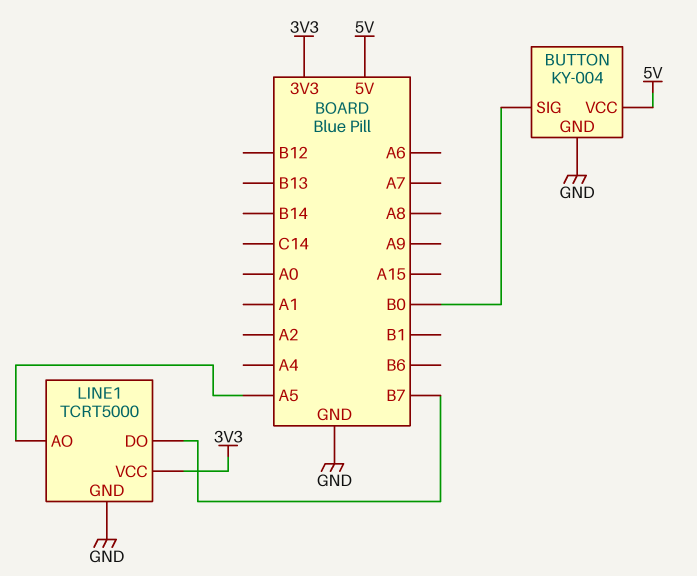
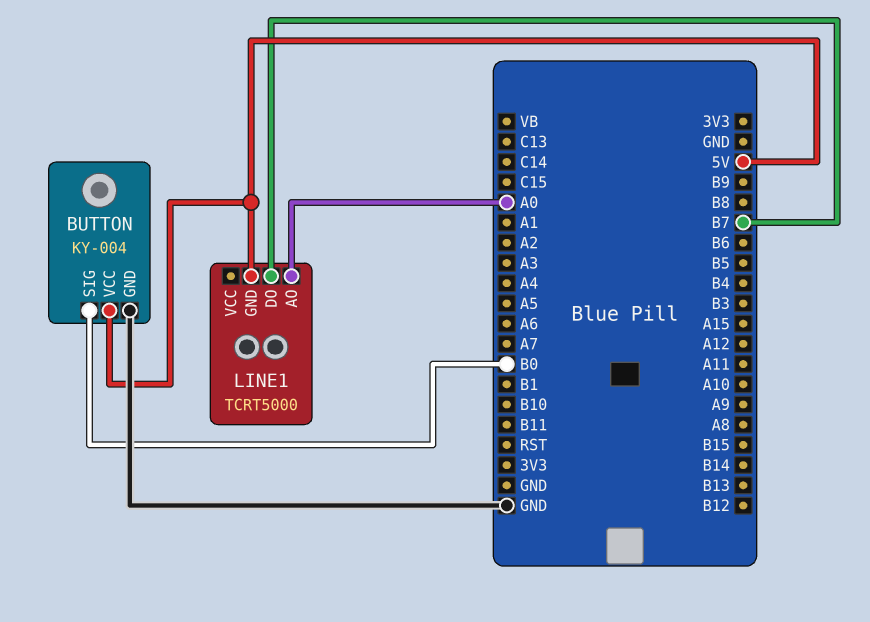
LINE1 pin AO: A5 -> A0
LINE1 pin GND: GND -> 5V
LINE1 pin VCC: 3V3 -> none

